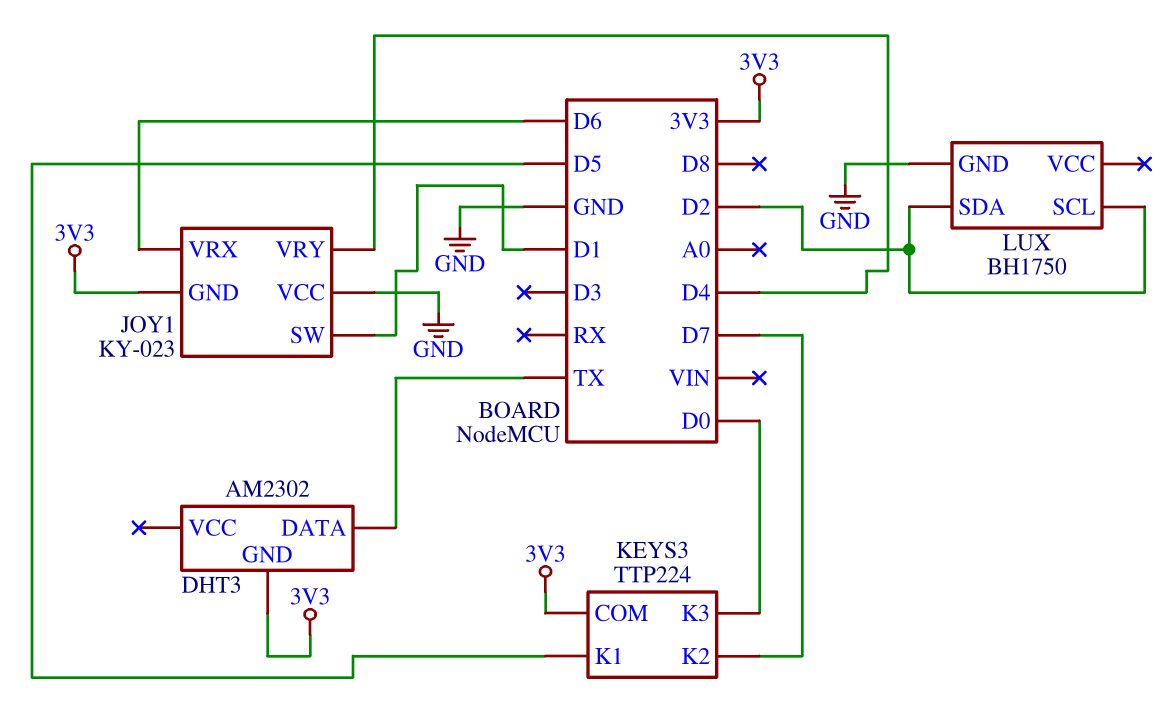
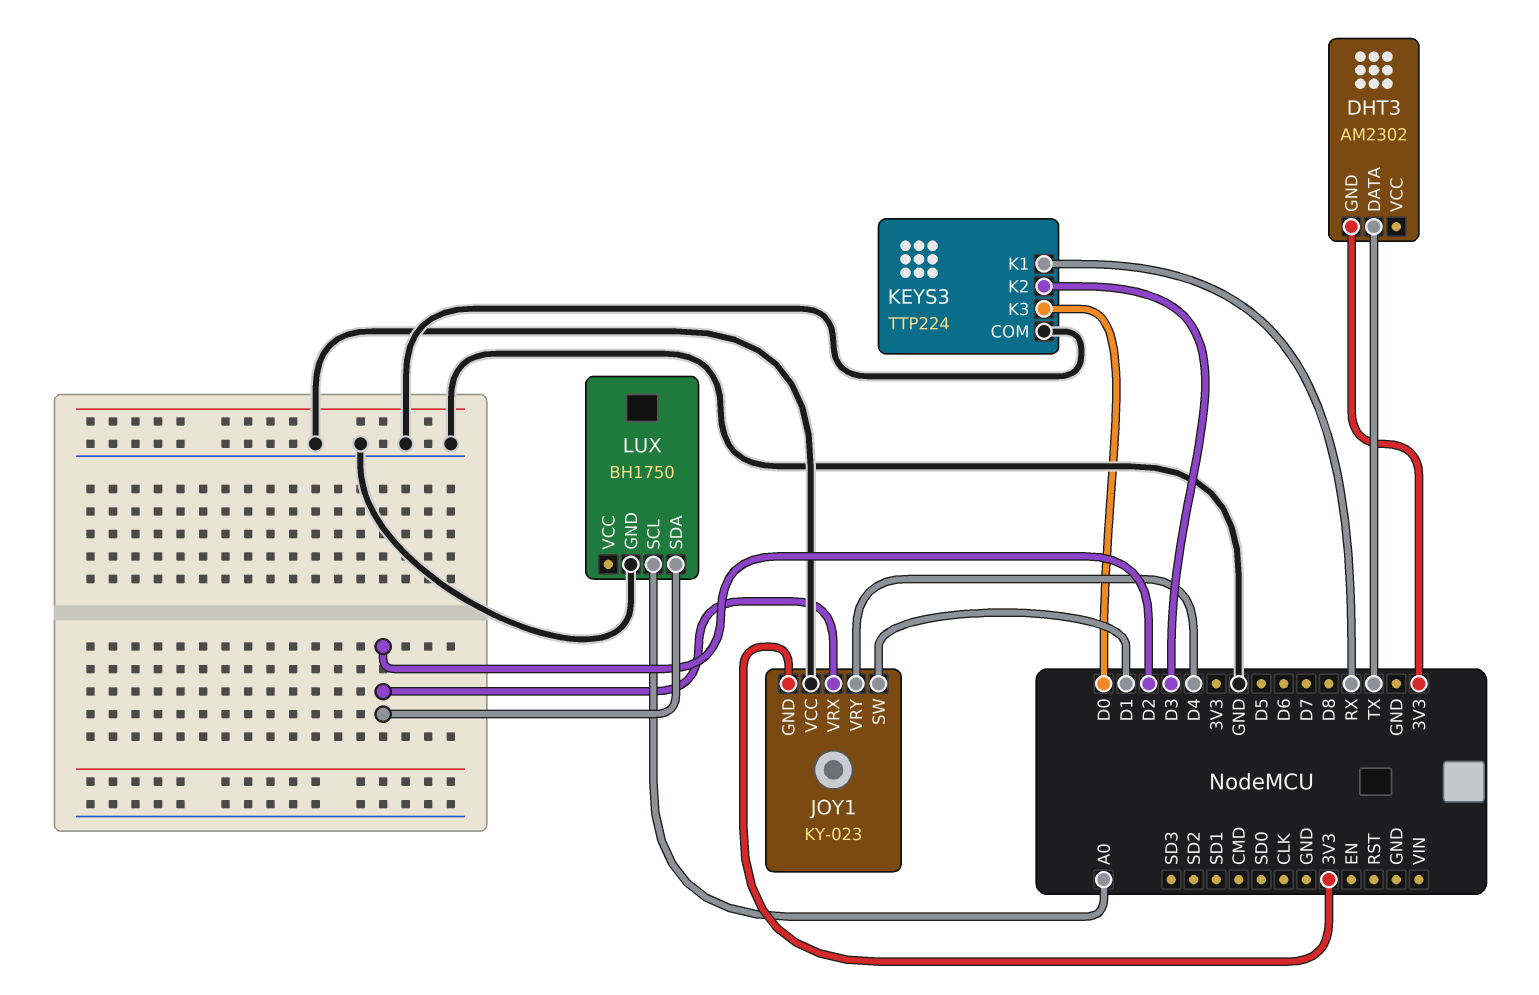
JOY1 pin VRX: D6 -> D2
KEYS3 pin COM: 3V3 -> GND
KEYS3 pin K1: D5 -> RX
KEYS3 pin K2: D7 -> D3
LUX pin SCL: D2 -> A0

